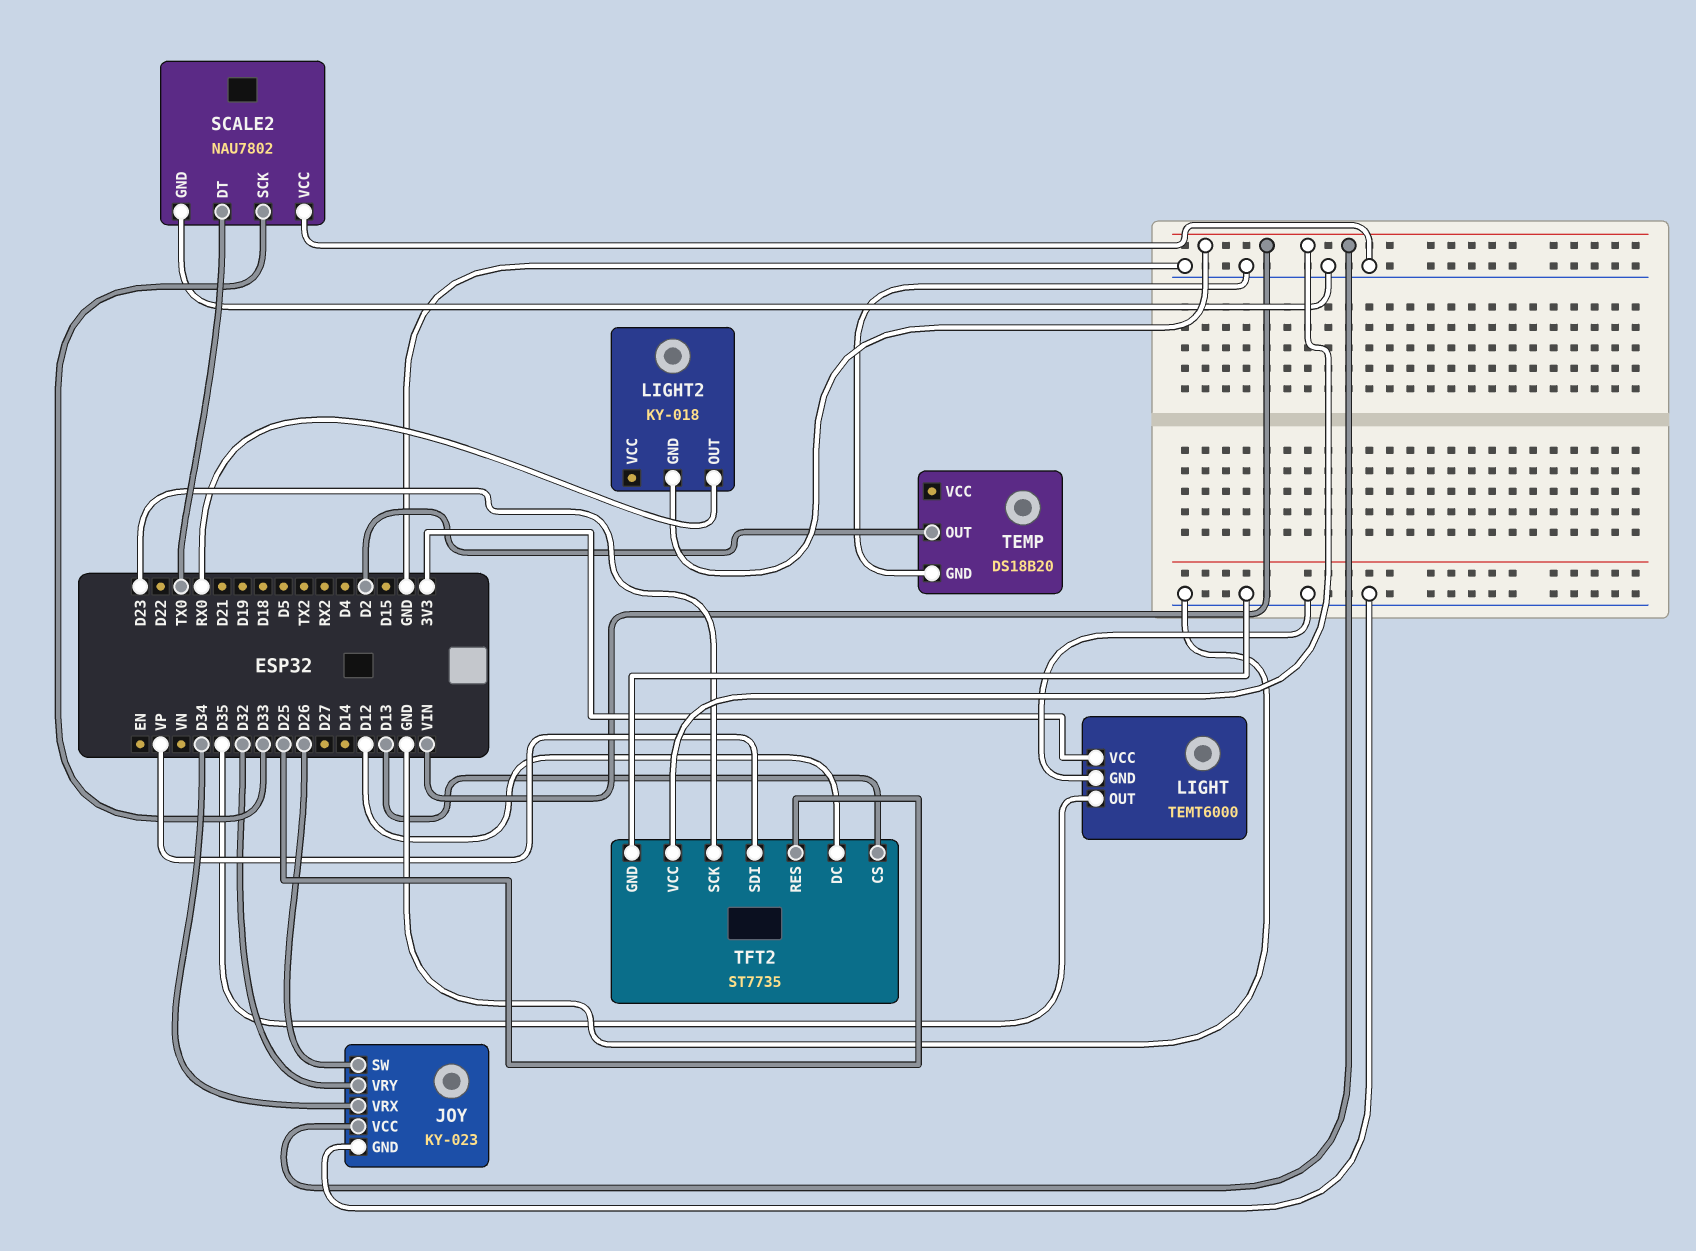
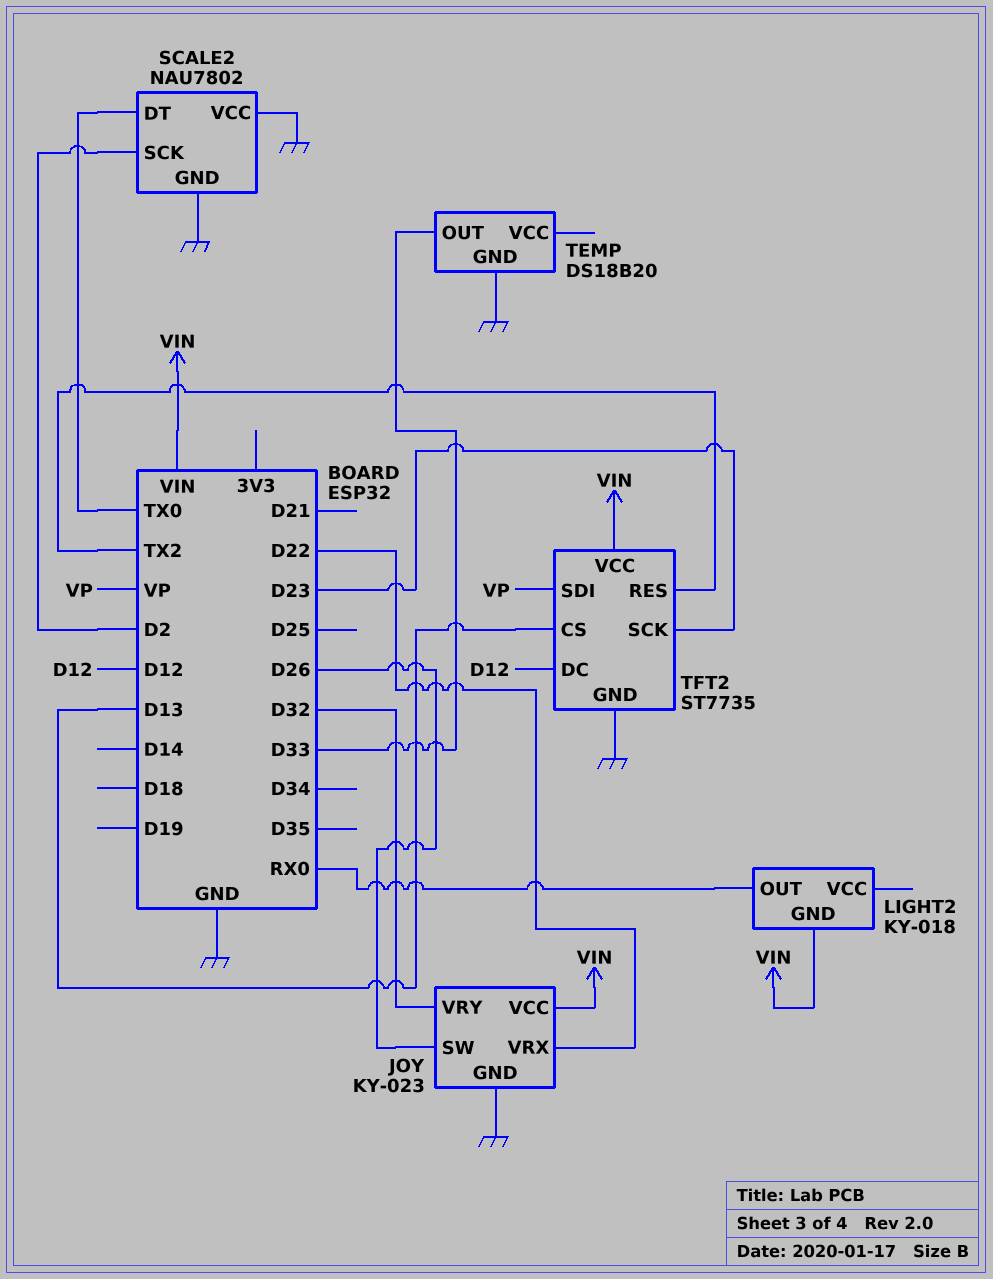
JOY pin VRX: D34 -> D22
LIGHT: TEMT6000 -> none
LIGHT pin GND: GND -> none
LIGHT pin OUT: D35 -> none
LIGHT pin VCC: 3V3 -> none
SCALE2 pin SCK: D33 -> D2
TEMP pin OUT: D2 -> D33
TFT2 pin RES: D25 -> TX2

